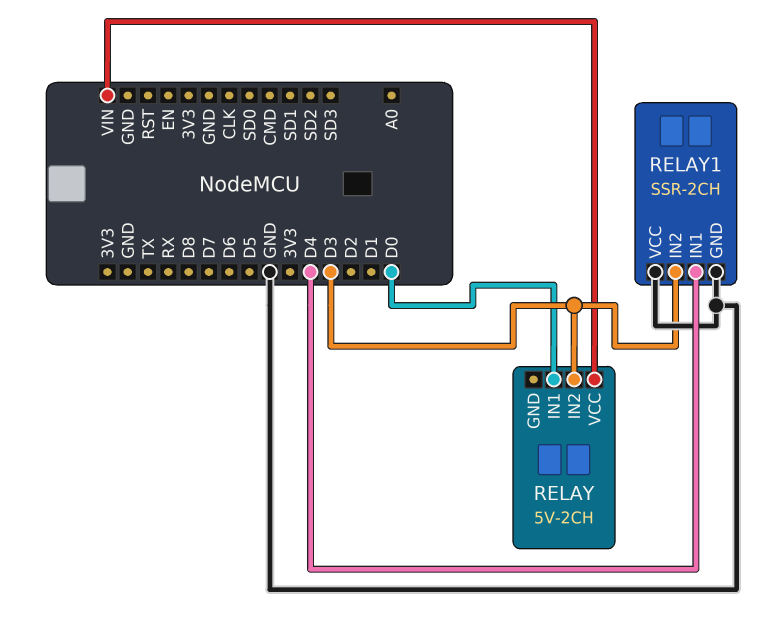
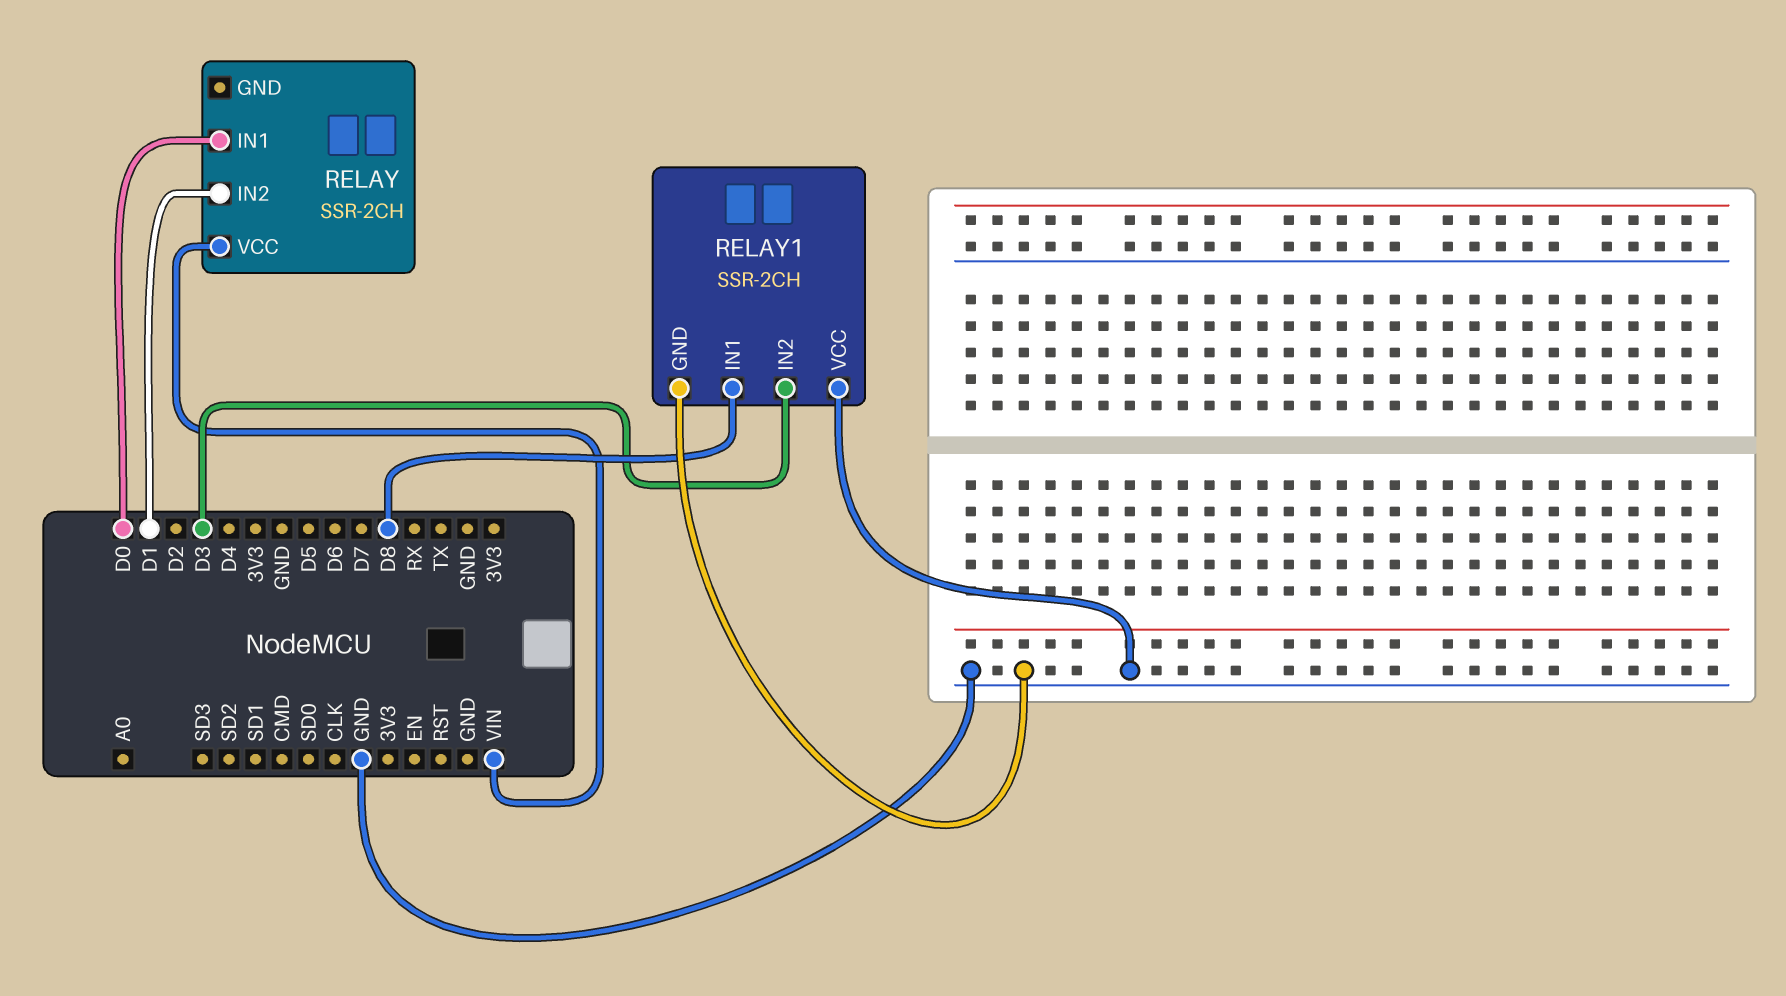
RELAY: 5V-2CH -> SSR-2CH
RELAY pin IN2: D3 -> D1
RELAY1 pin IN1: D4 -> D8

